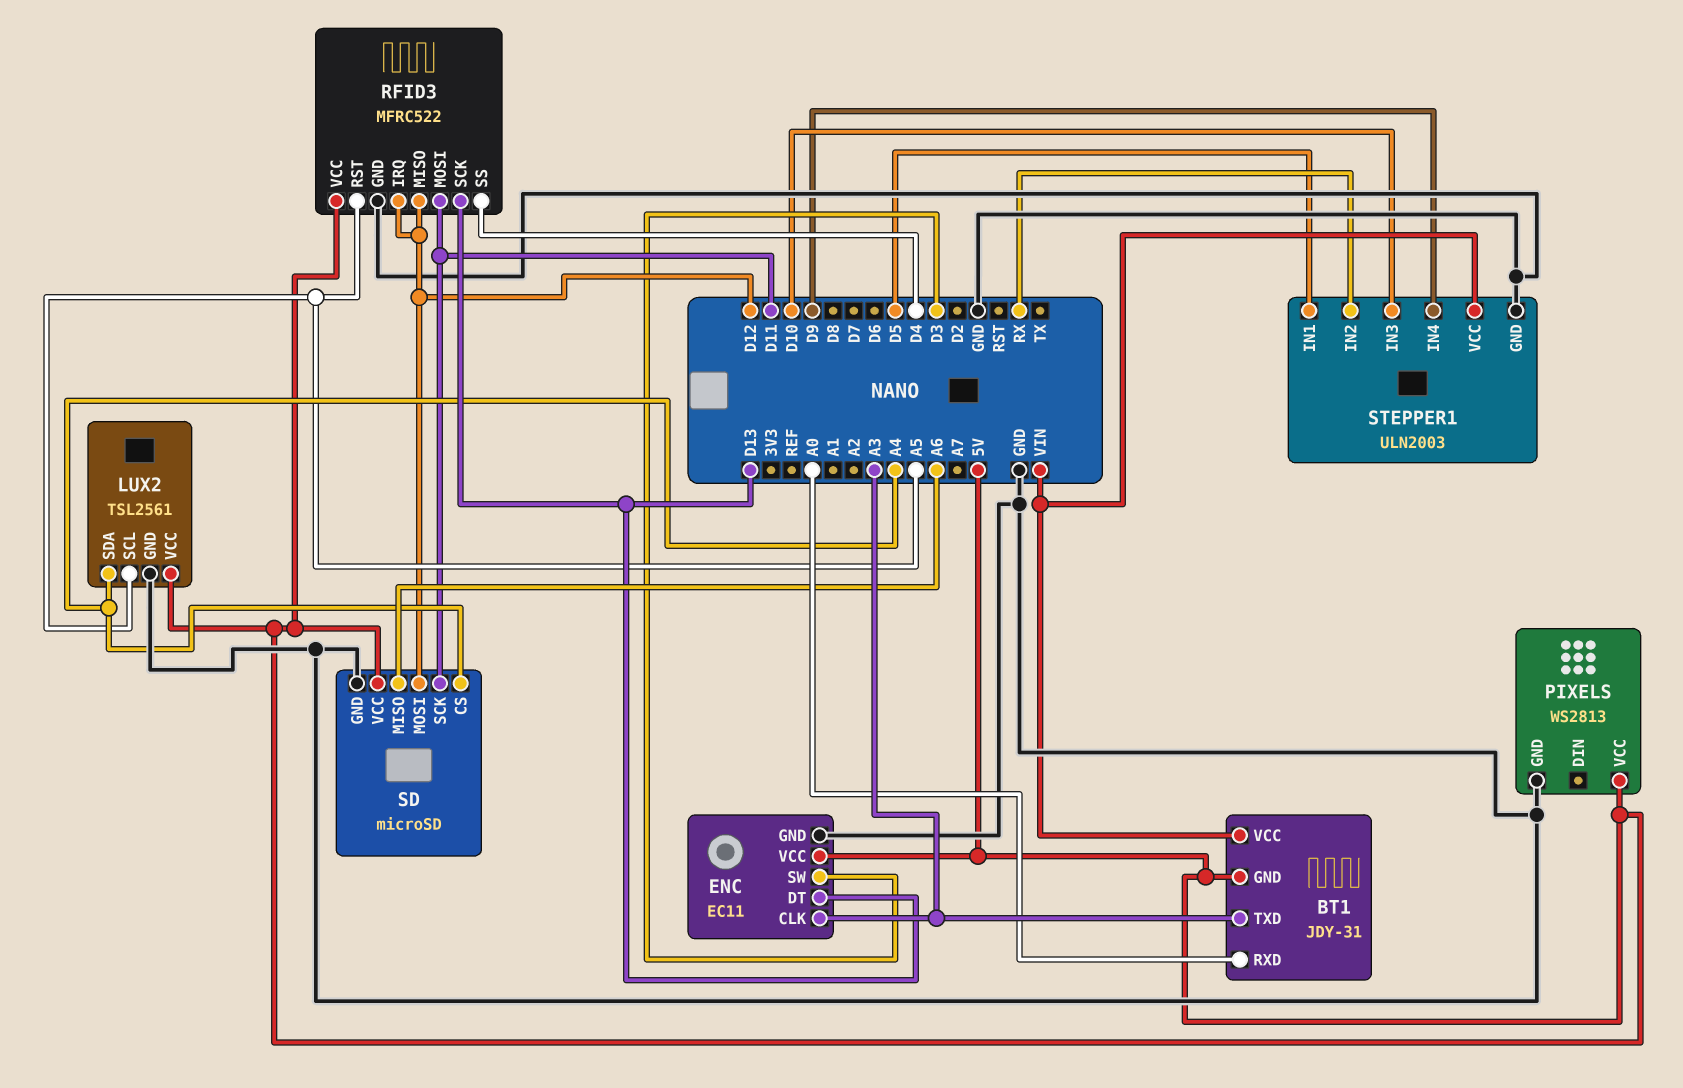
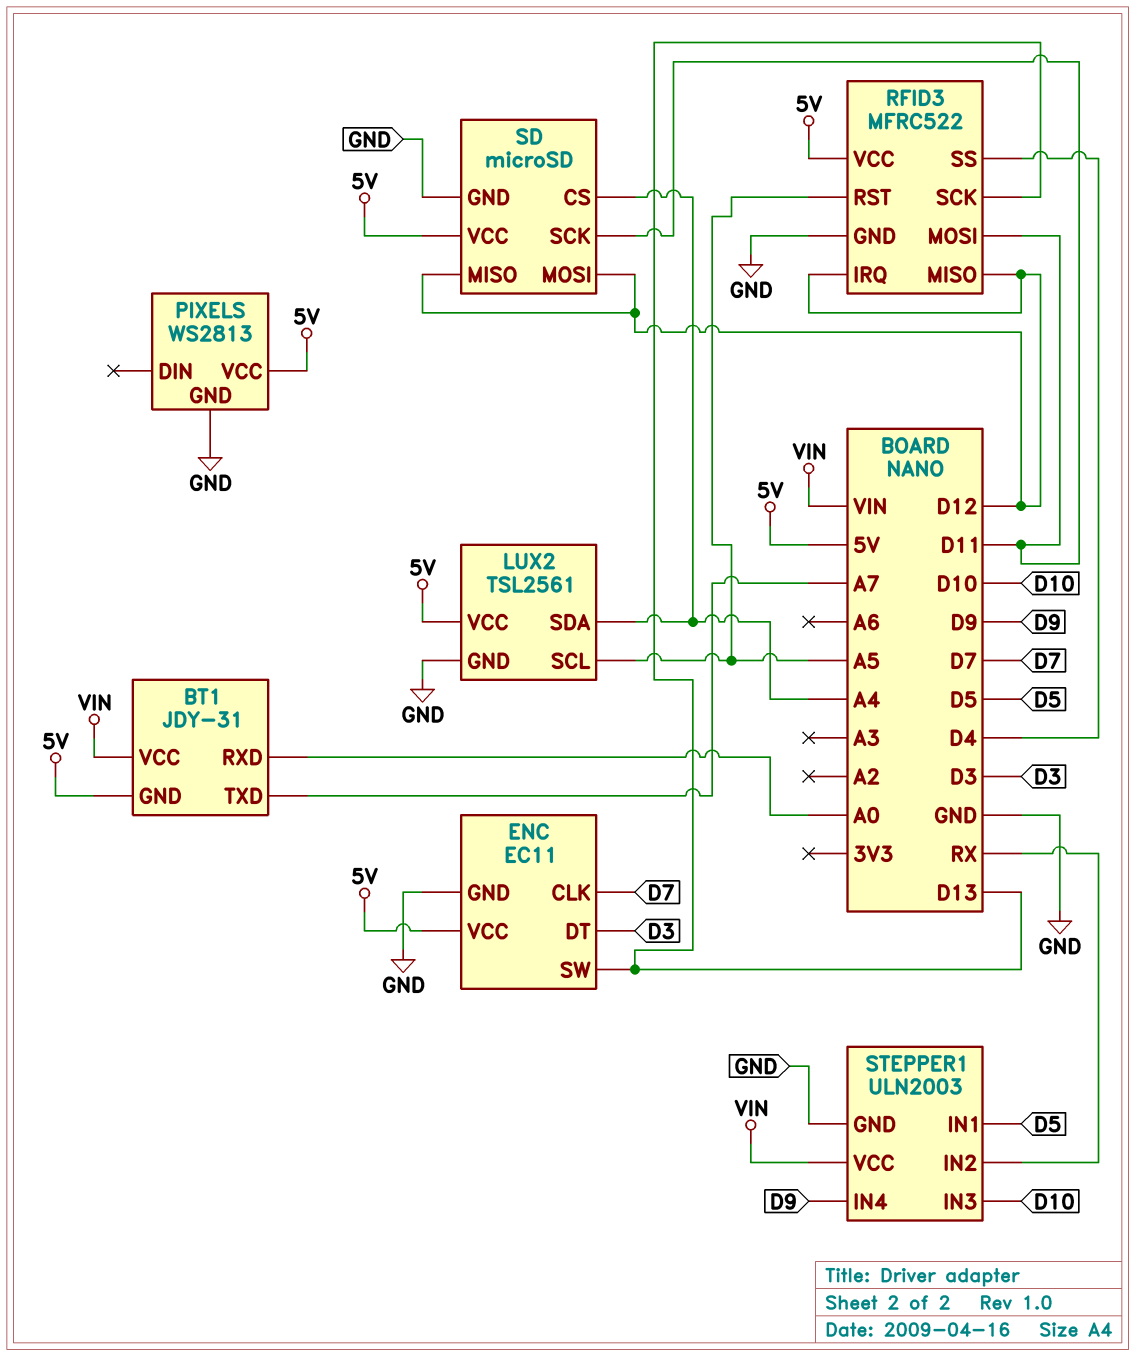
BT1 pin TXD: A3 -> A7
ENC pin CLK: A3 -> D7
ENC pin DT: D13 -> D3
ENC pin SW: D3 -> D13
SD pin MISO: A6 -> D12

